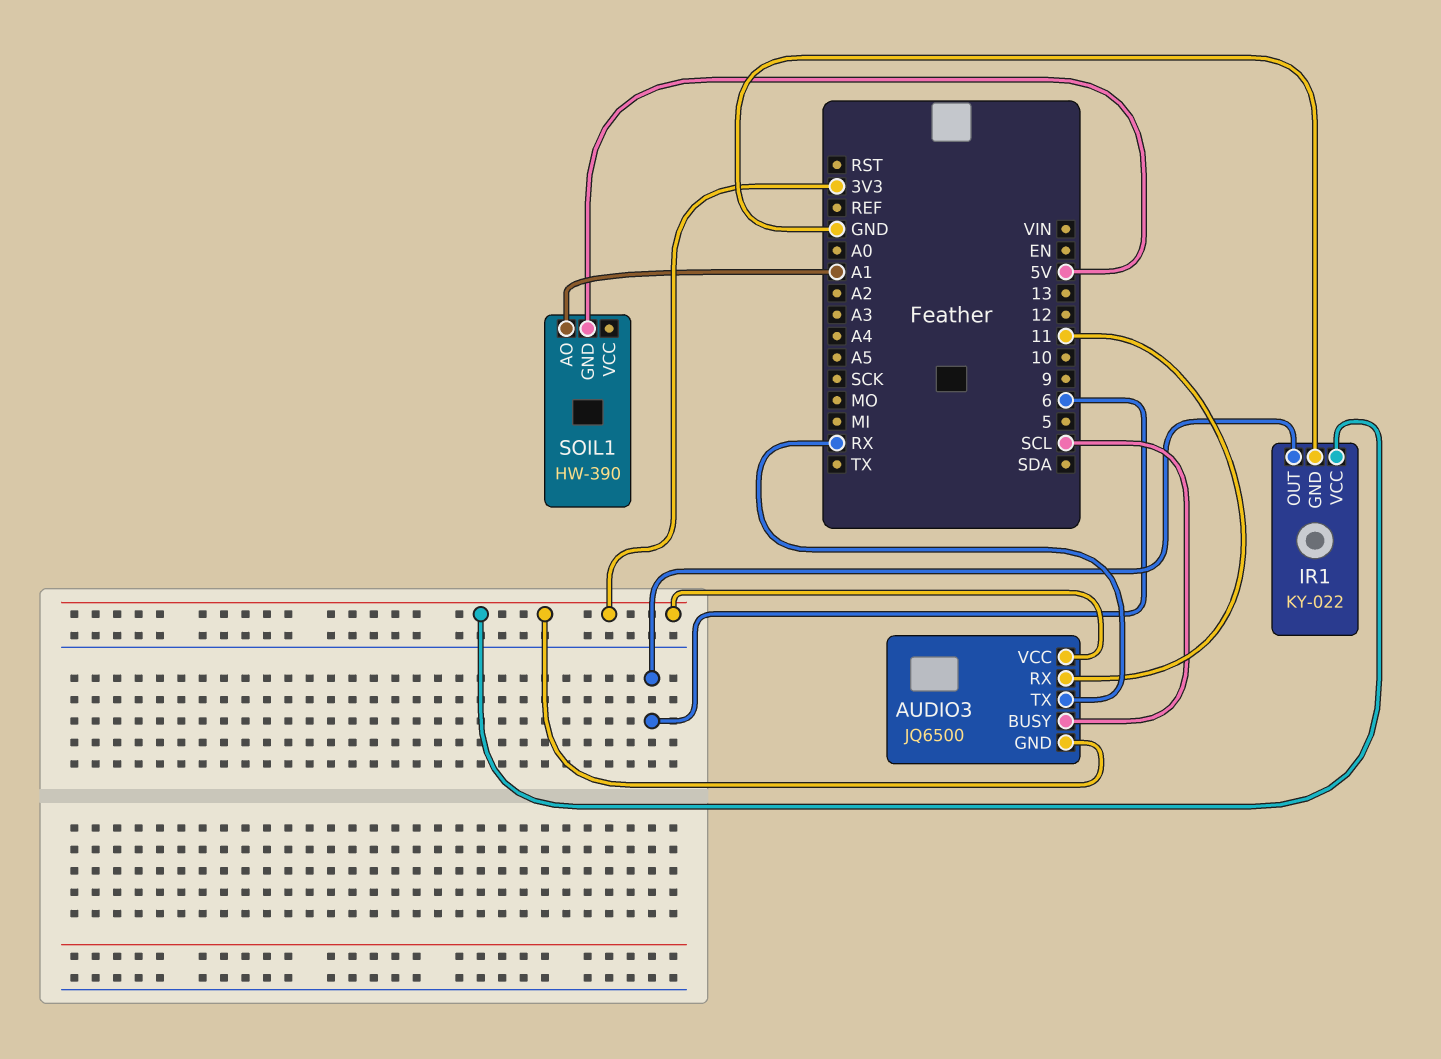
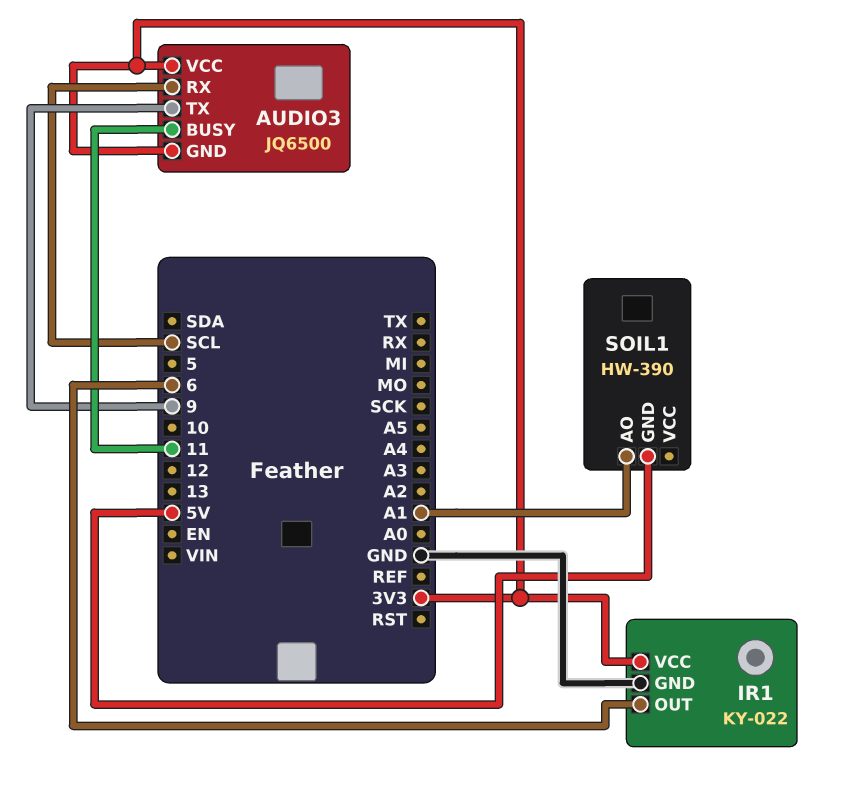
AUDIO3 pin BUSY: SCL -> 11
AUDIO3 pin RX: 11 -> SCL
AUDIO3 pin TX: RX -> 9

